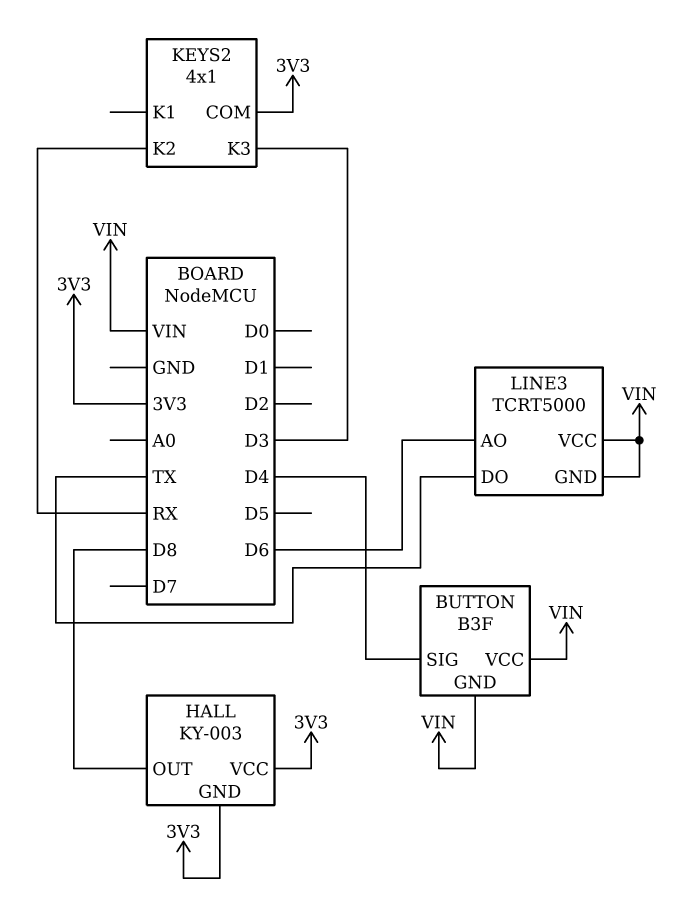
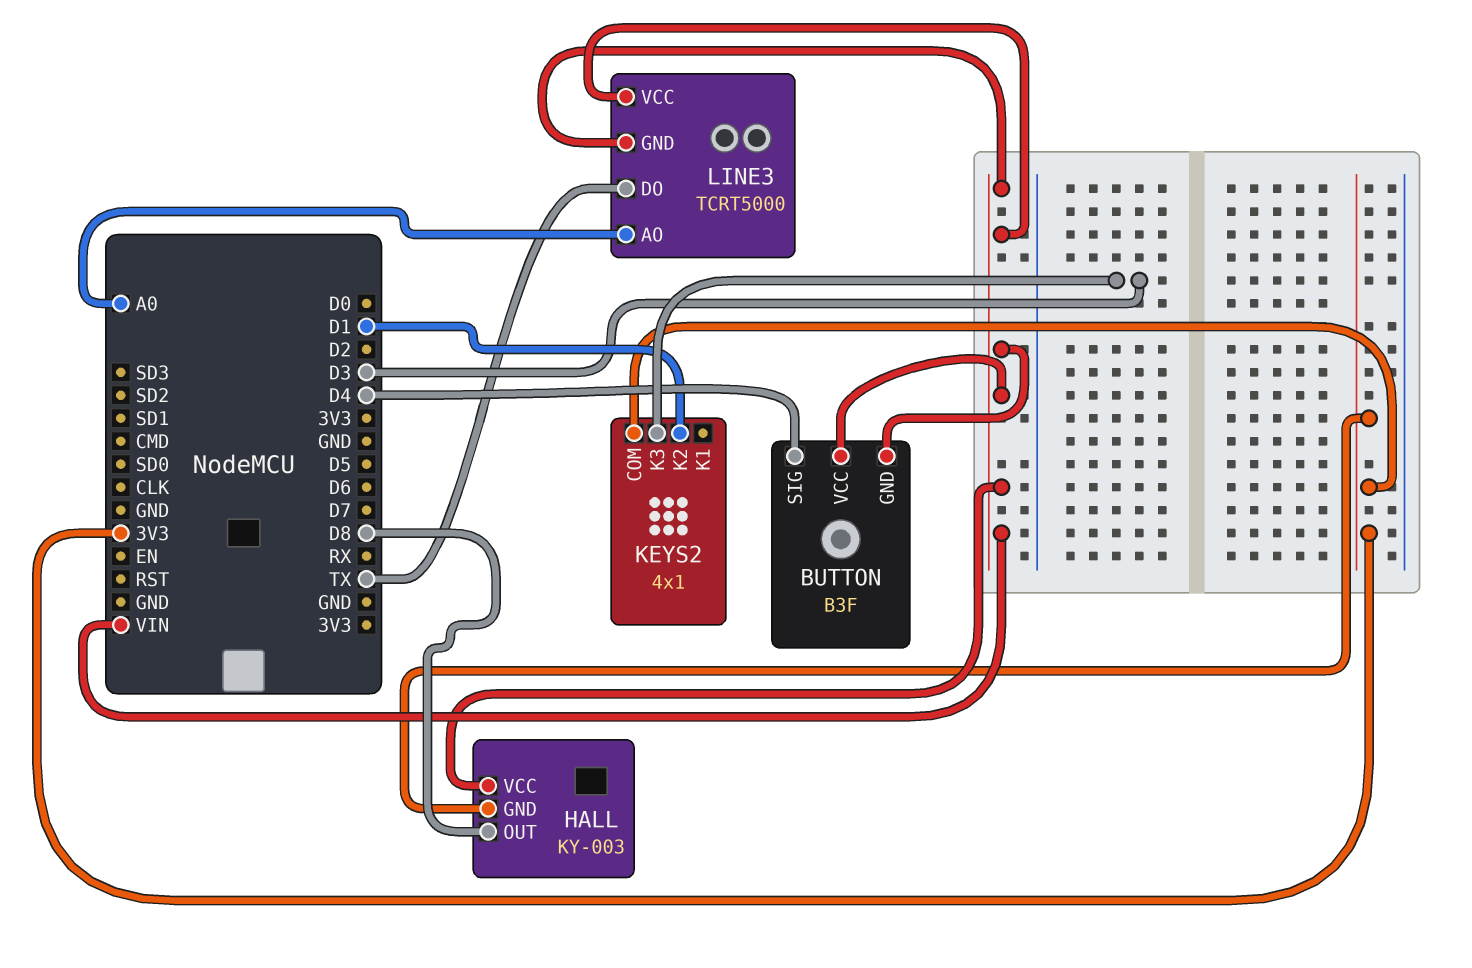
HALL pin VCC: 3V3 -> VIN
KEYS2 pin K2: RX -> D1
LINE3 pin AO: D6 -> A0

